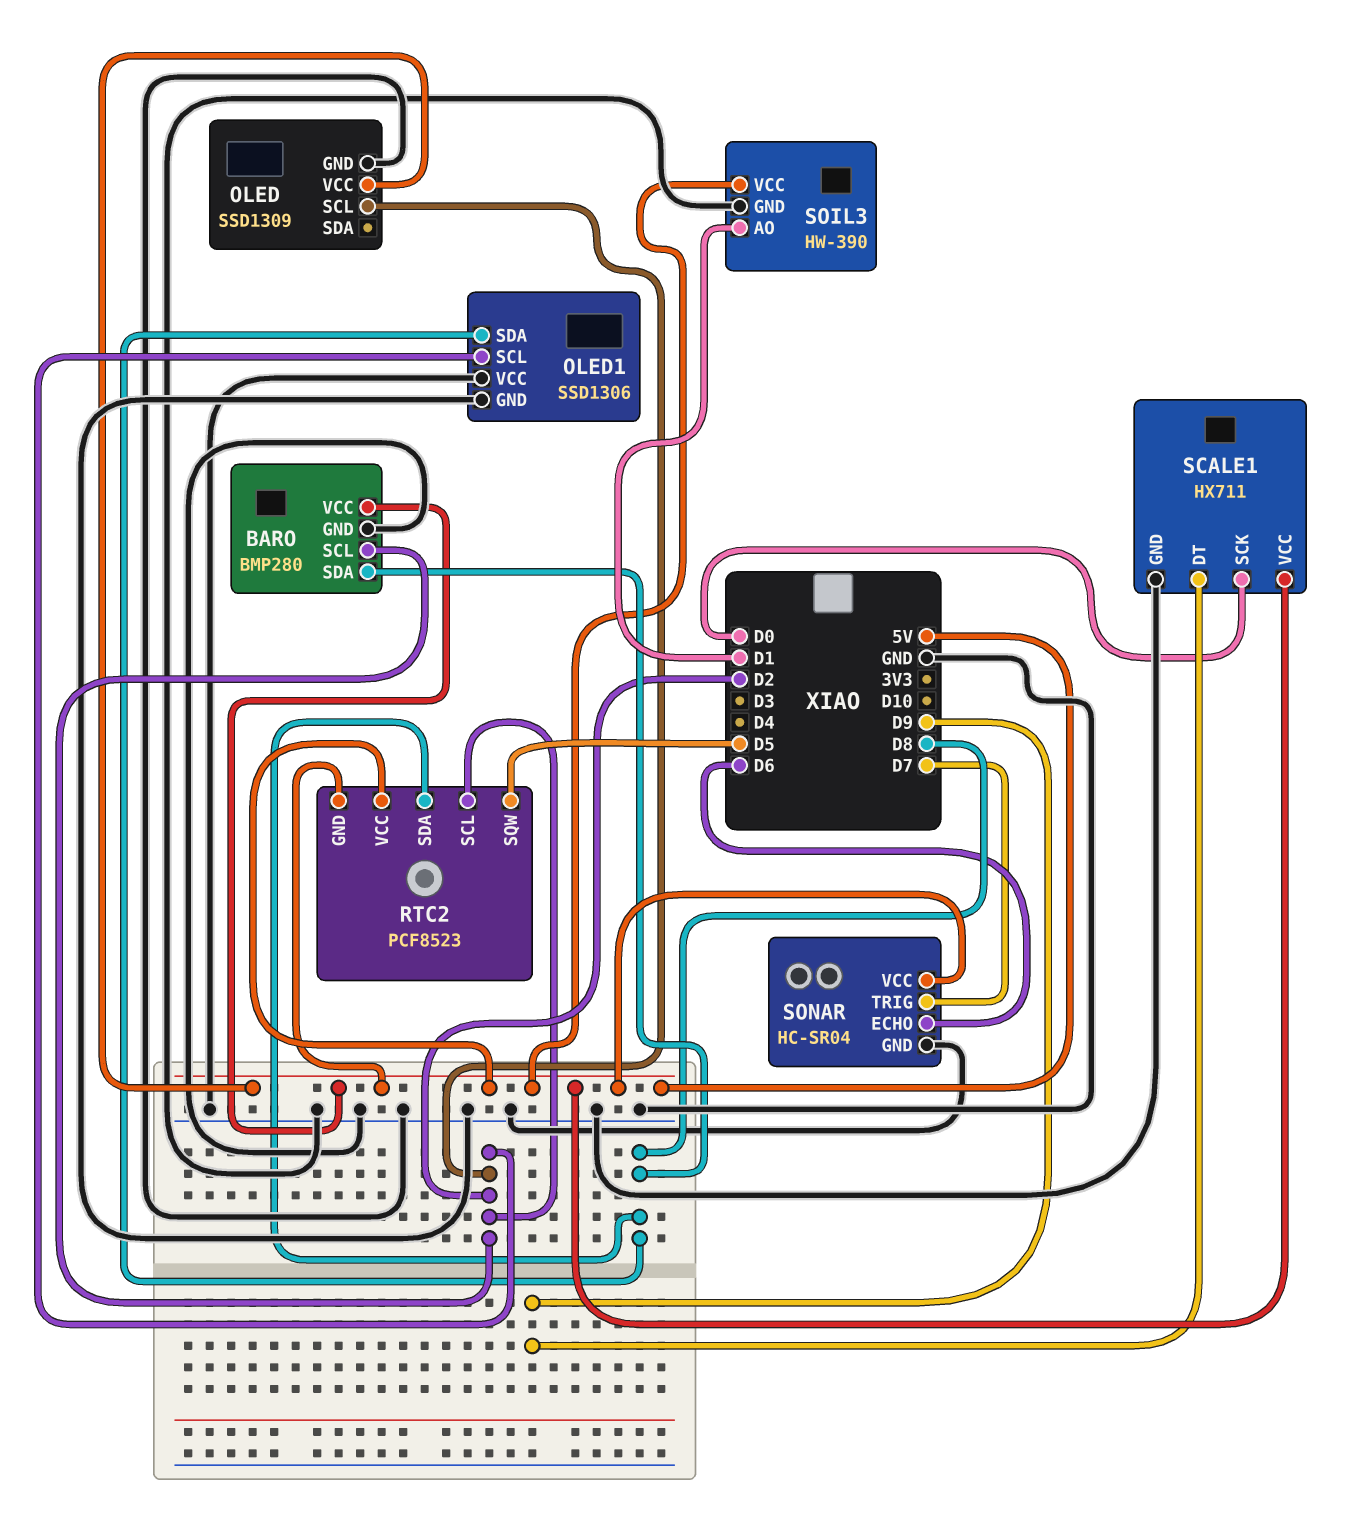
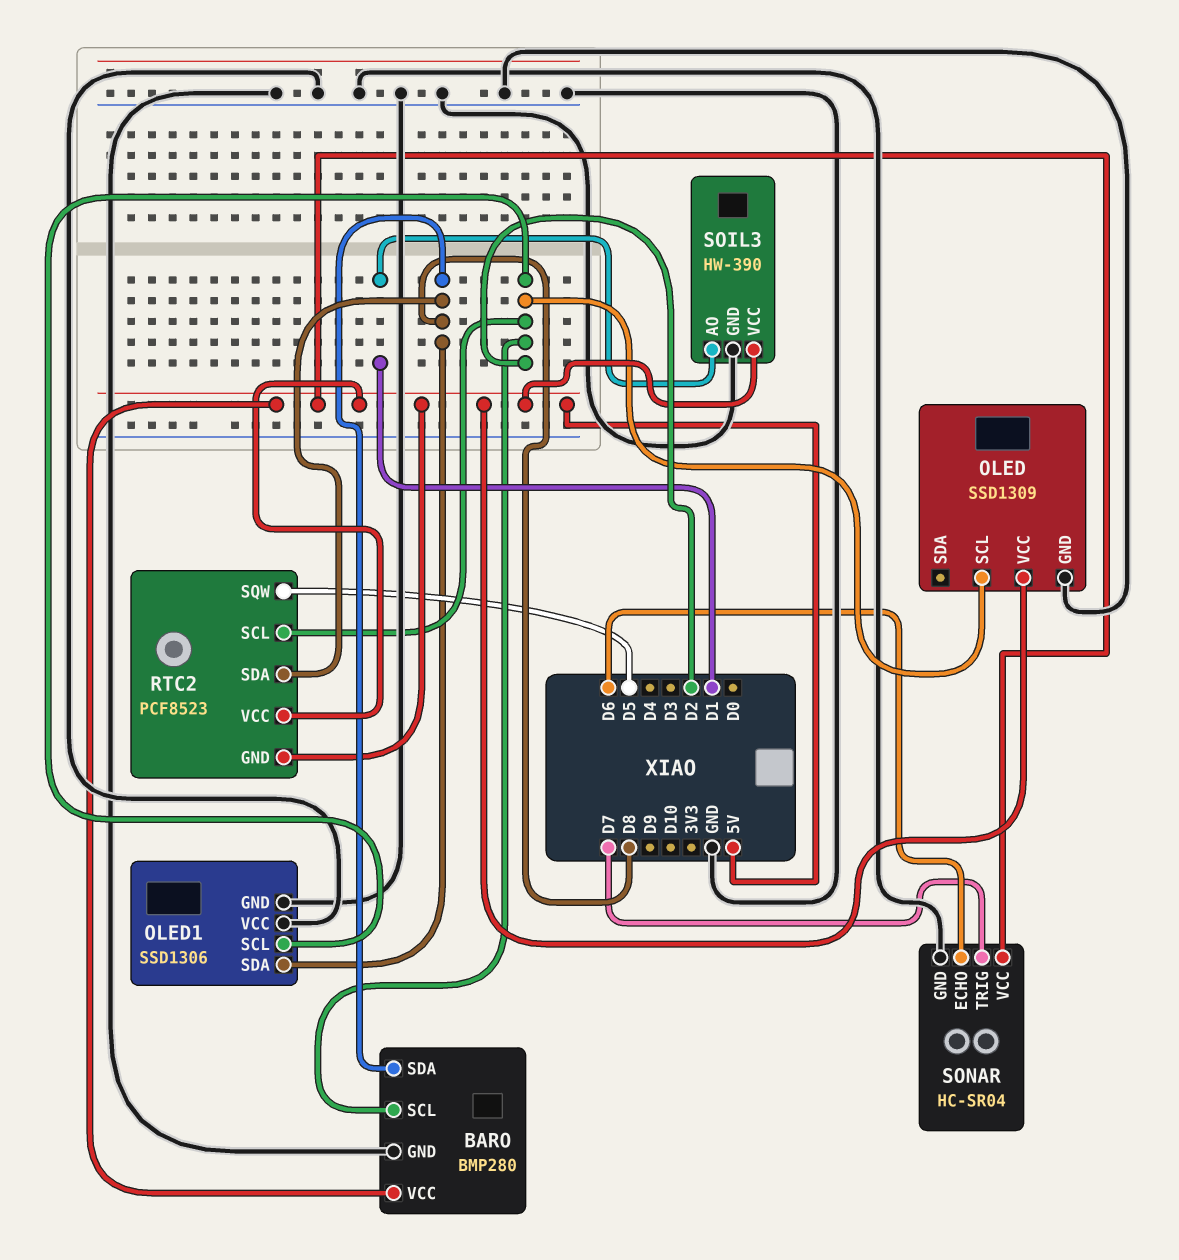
SCALE1: HX711 -> none
SCALE1 pin DT: D9 -> none
SCALE1 pin GND: GND -> none
SCALE1 pin SCK: D0 -> none
SCALE1 pin VCC: 5V -> none

